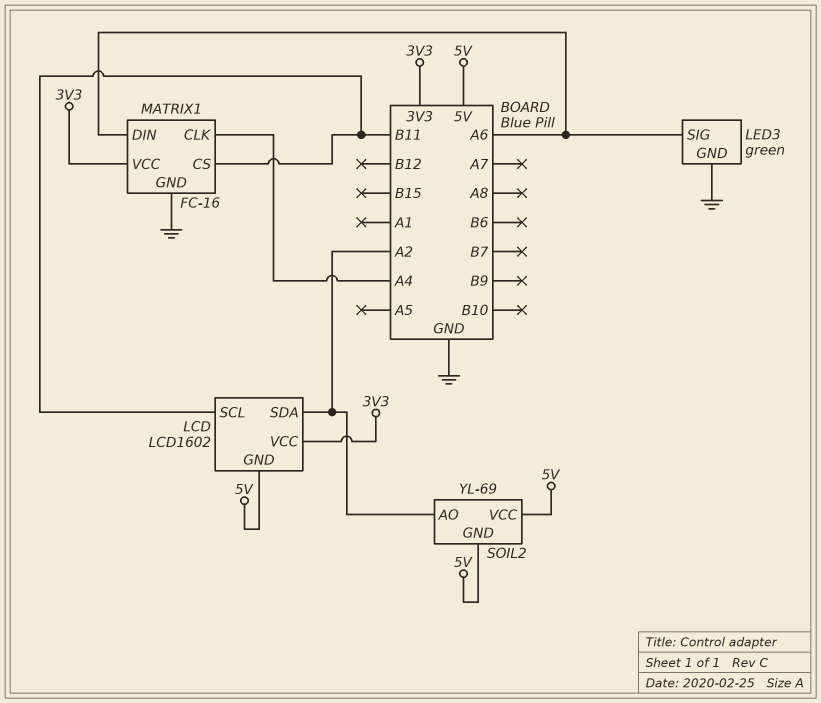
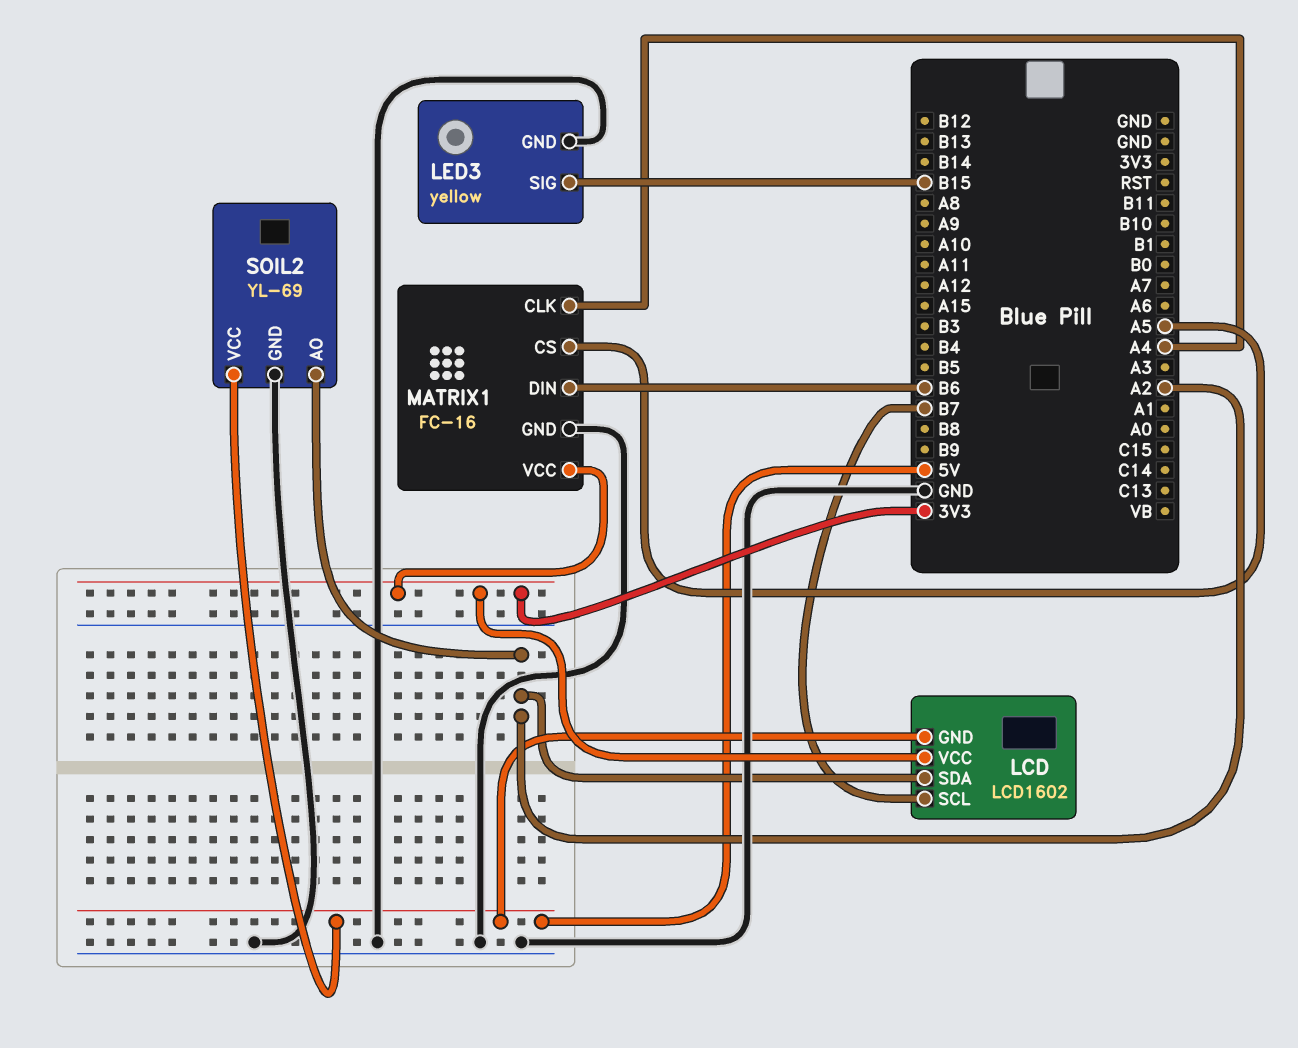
LCD pin SCL: B11 -> B7
LED3: green -> yellow
LED3 pin SIG: A6 -> B15
MATRIX1 pin CS: B11 -> A5
MATRIX1 pin DIN: A6 -> B6
SOIL2 pin GND: 5V -> GND

